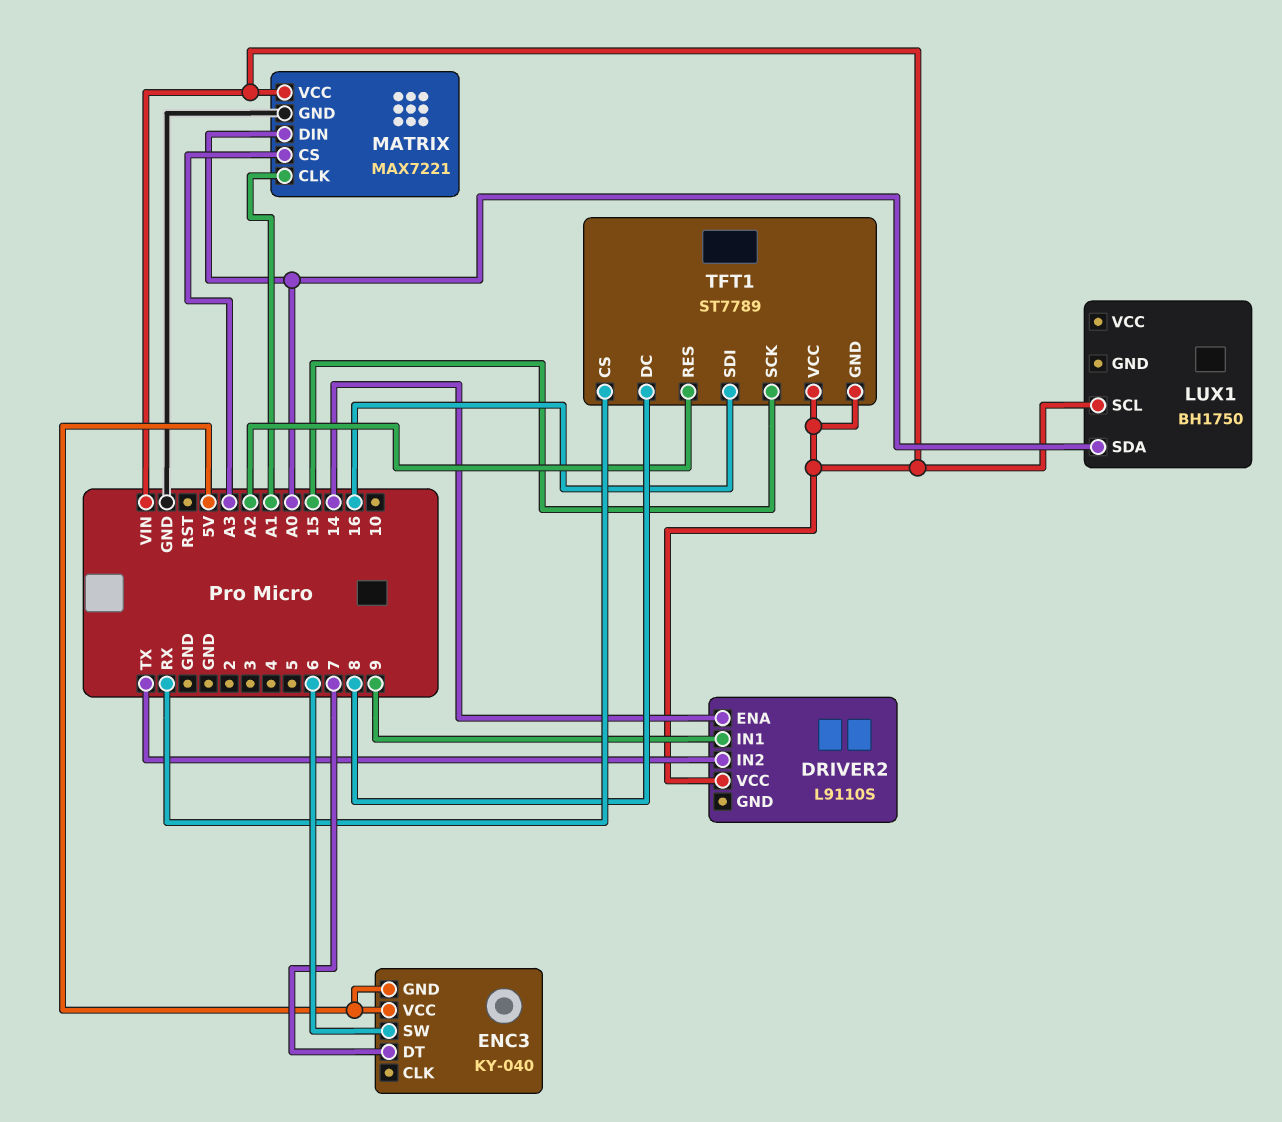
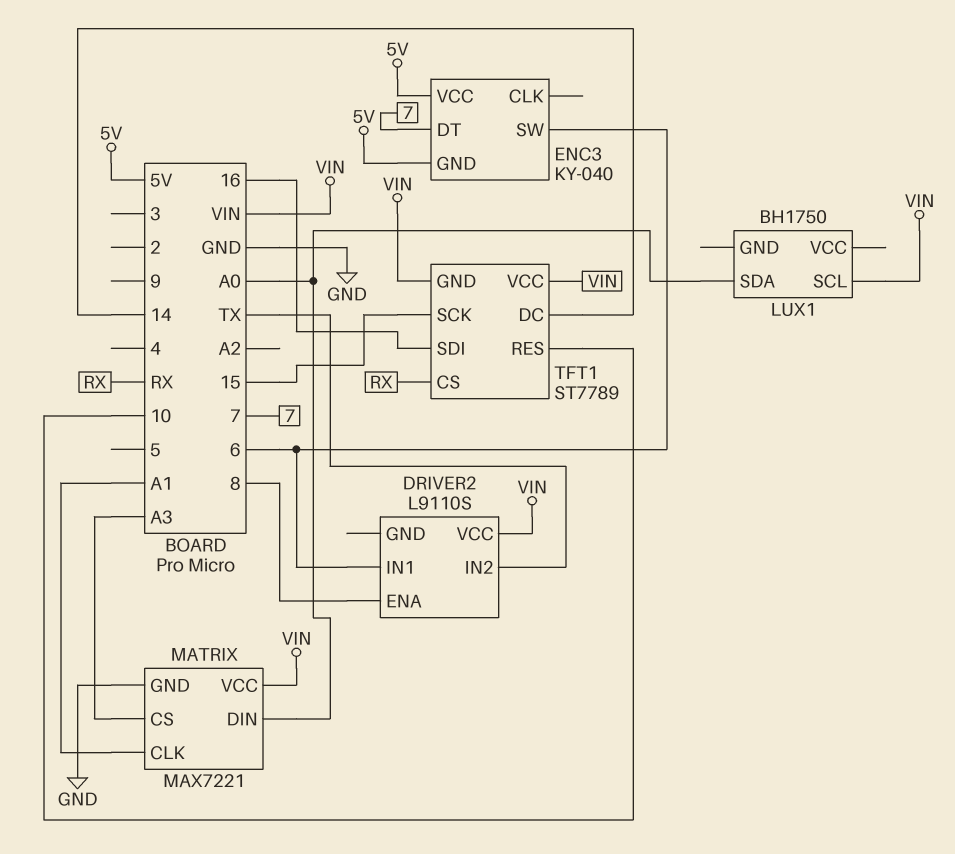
DRIVER2 pin ENA: 14 -> 8
DRIVER2 pin IN1: 9 -> 6
TFT1 pin DC: 8 -> 14
TFT1 pin RES: A2 -> 10

